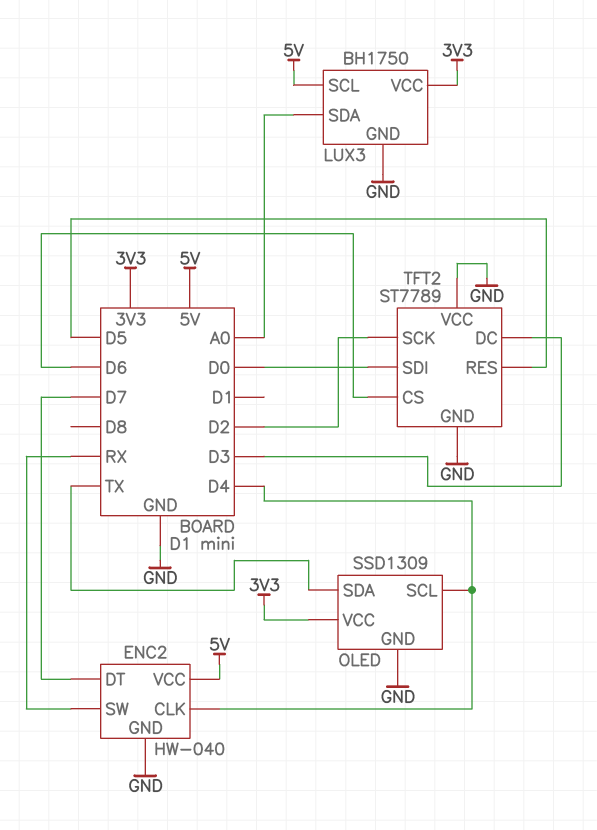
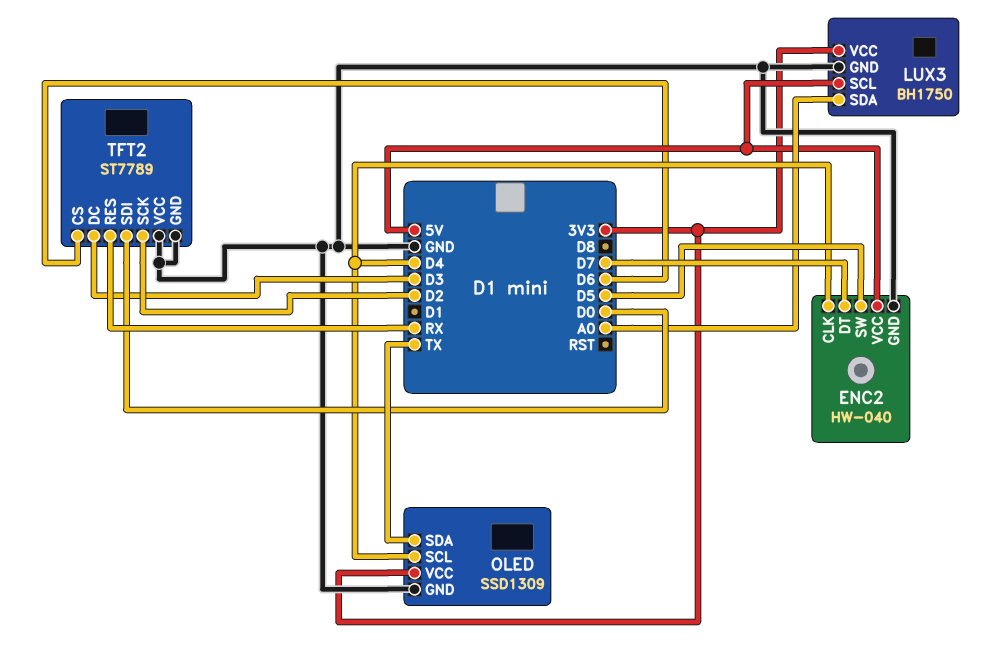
ENC2 pin SW: RX -> D5
TFT2 pin RES: D5 -> RX

